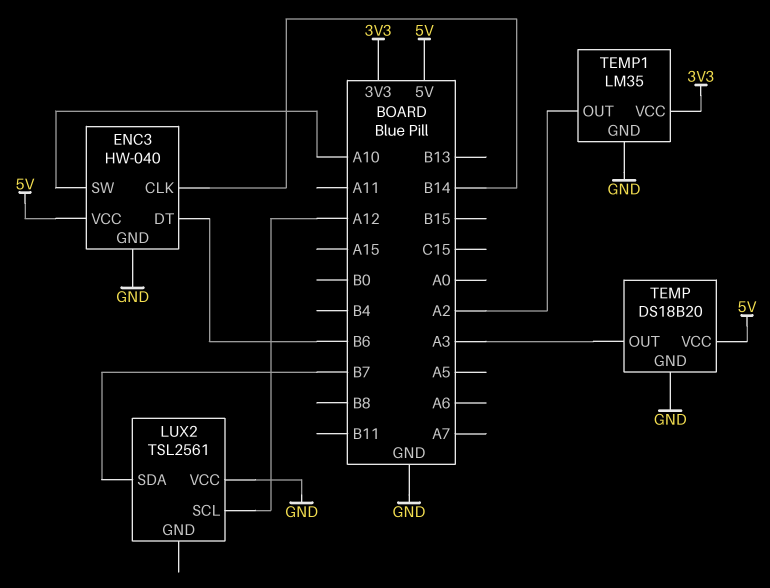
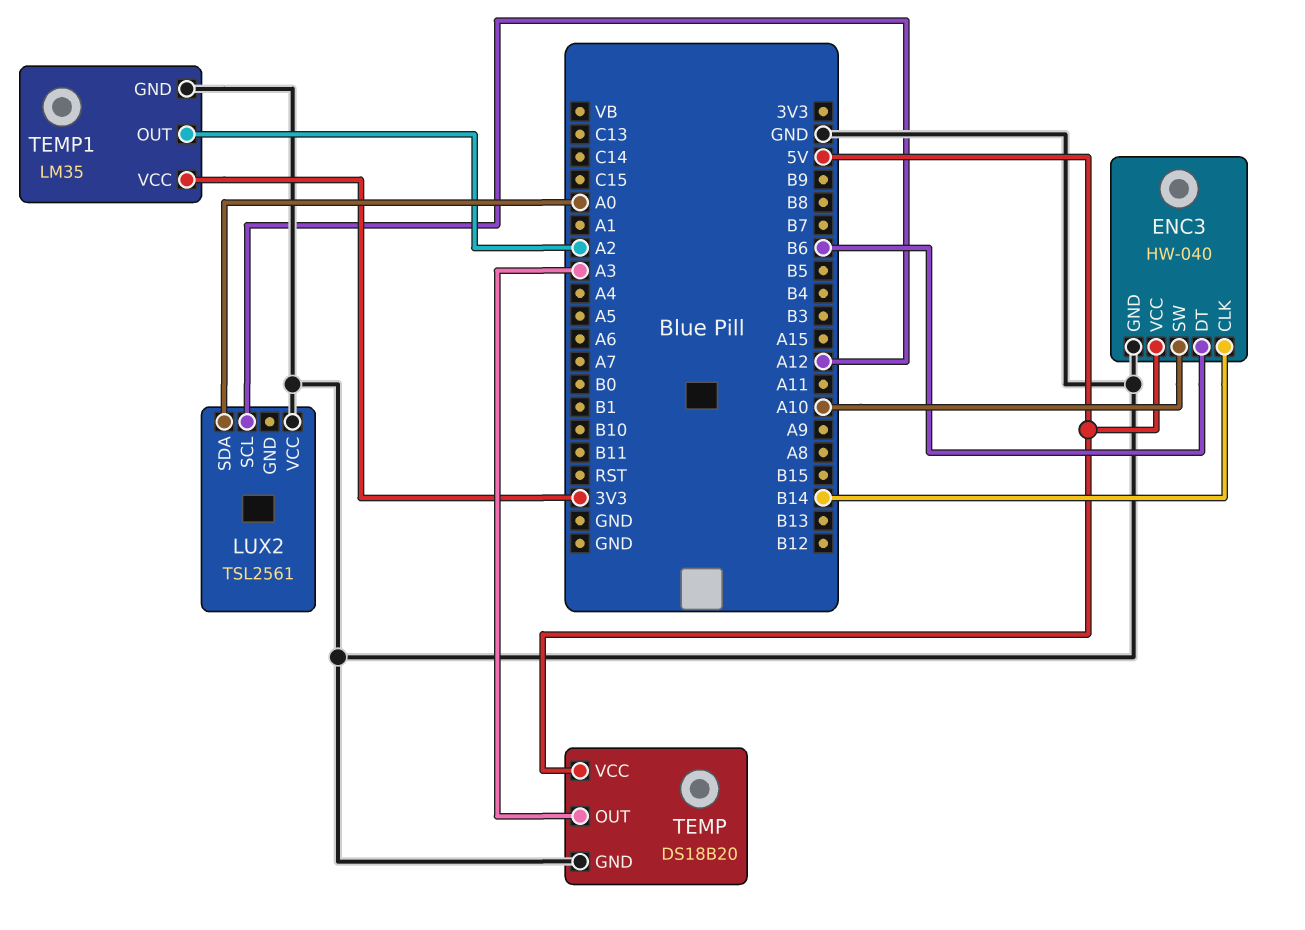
LUX2 pin SDA: B7 -> A0

